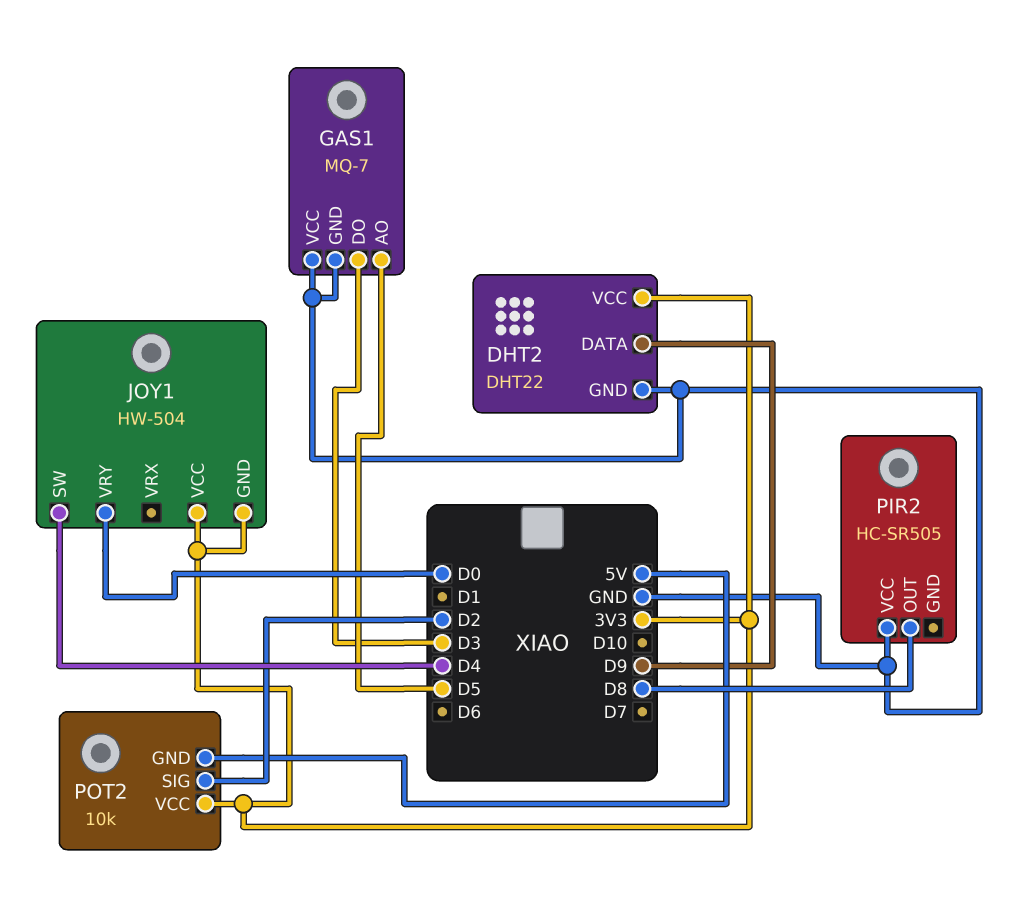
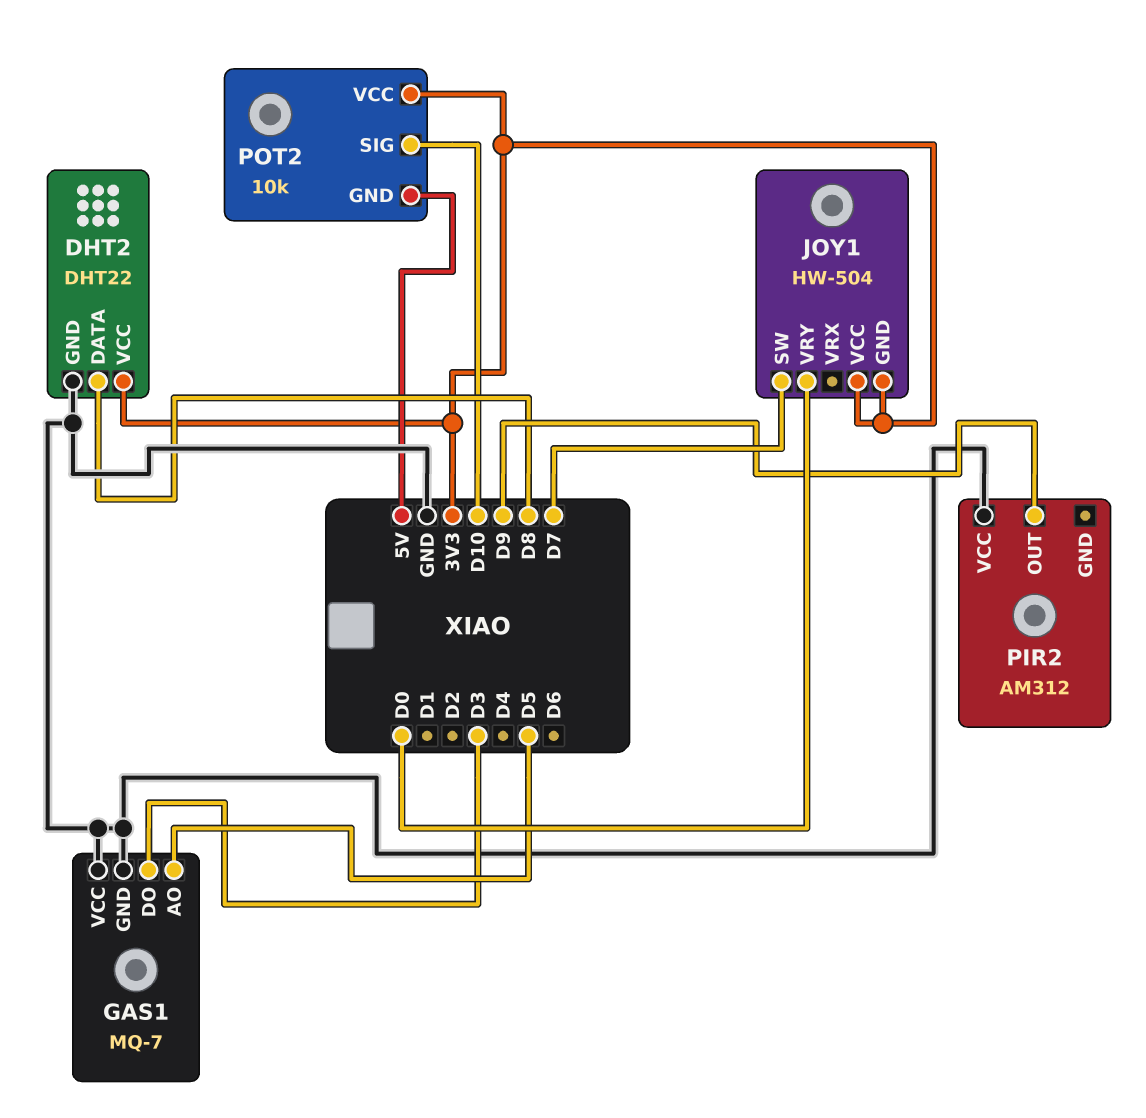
DHT2 pin DATA: D9 -> D8
JOY1 pin SW: D4 -> D7
PIR2: HC-SR505 -> AM312
PIR2 pin OUT: D8 -> D9
POT2 pin SIG: D2 -> D10

